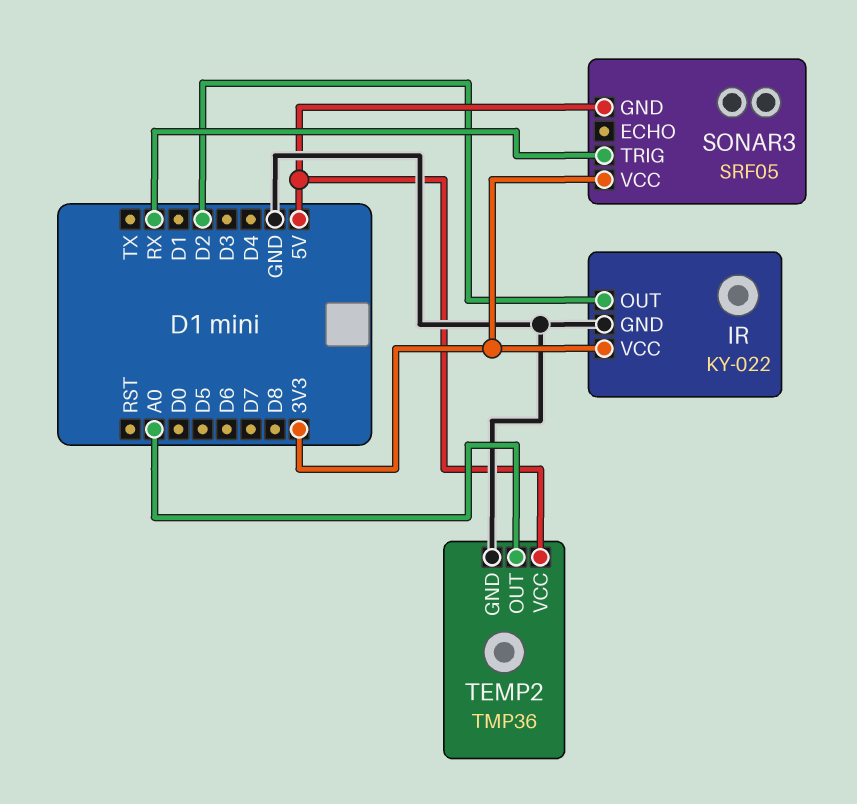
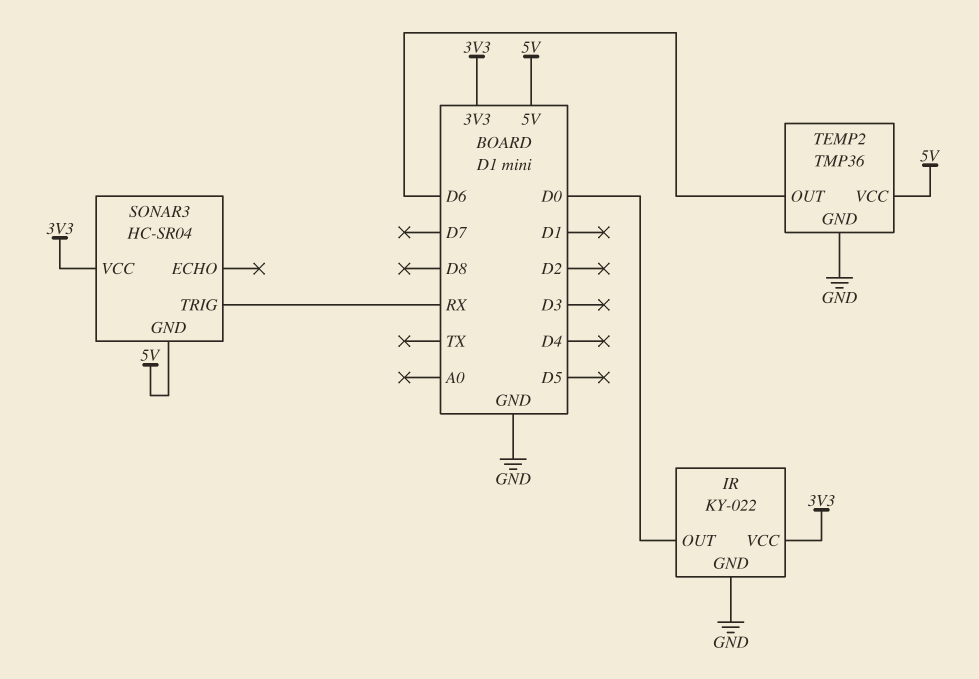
IR pin OUT: D2 -> D0
SONAR3: SRF05 -> HC-SR04
TEMP2 pin OUT: A0 -> D6

